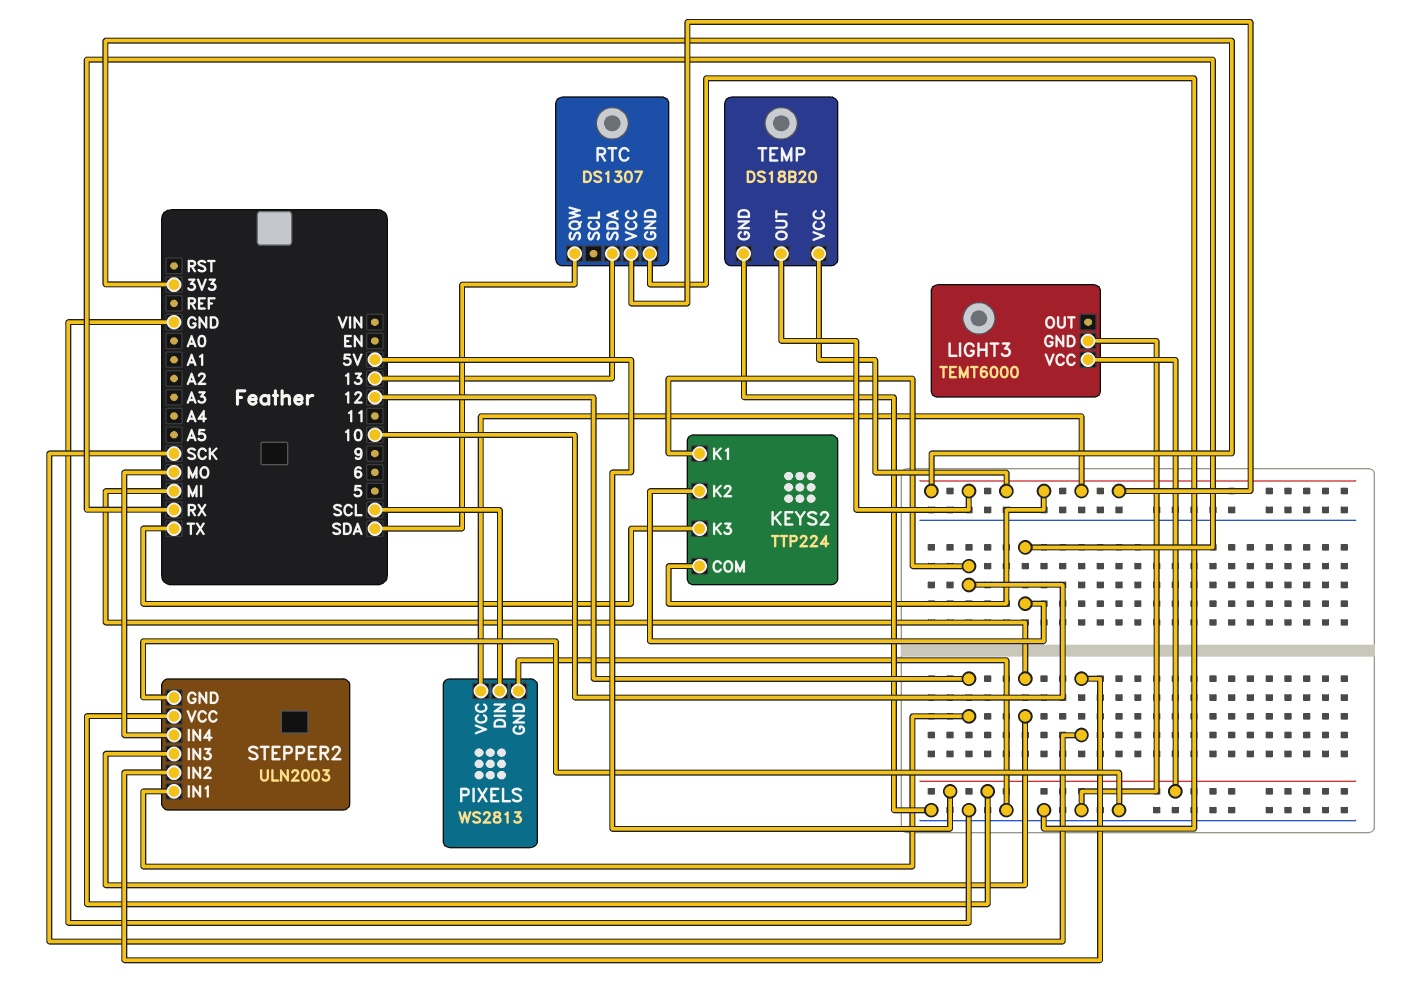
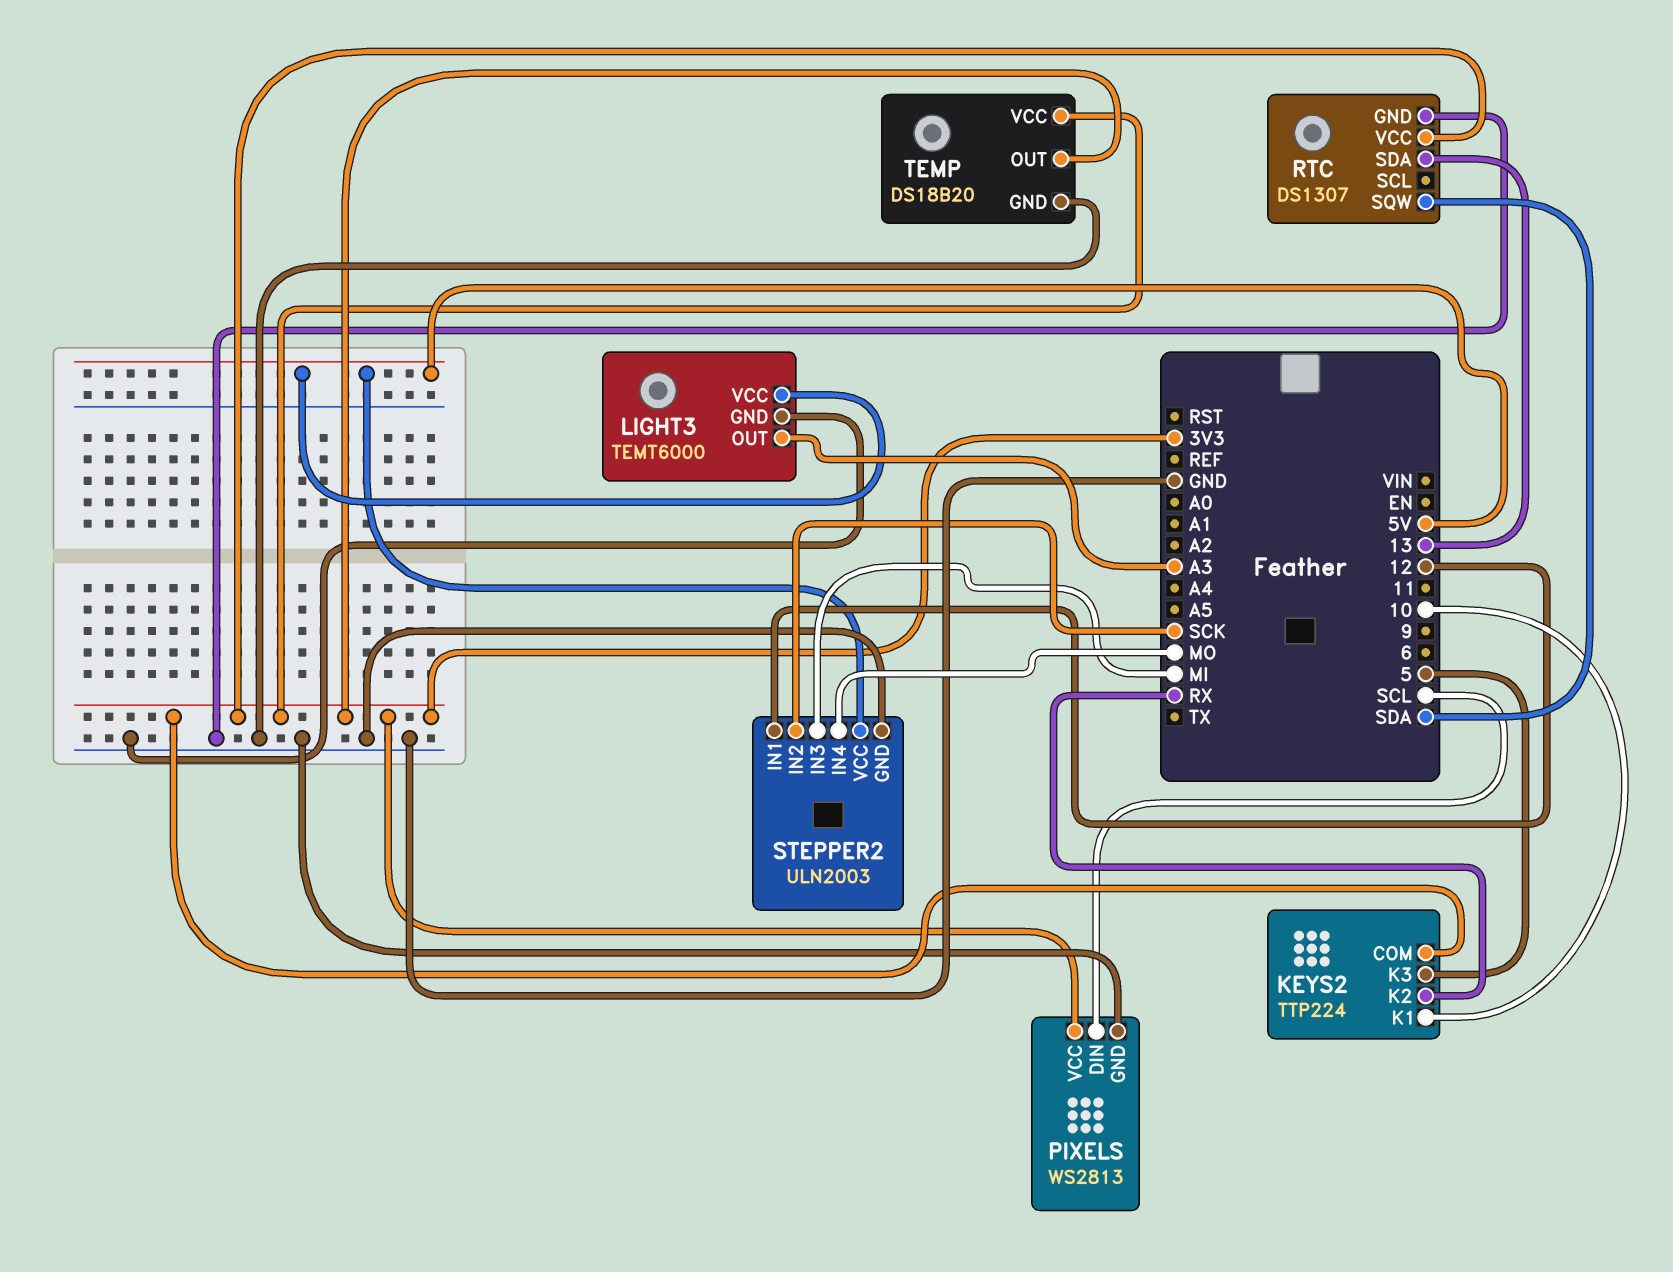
KEYS2 pin K3: TX -> 5
LIGHT3 pin OUT: none -> A3

